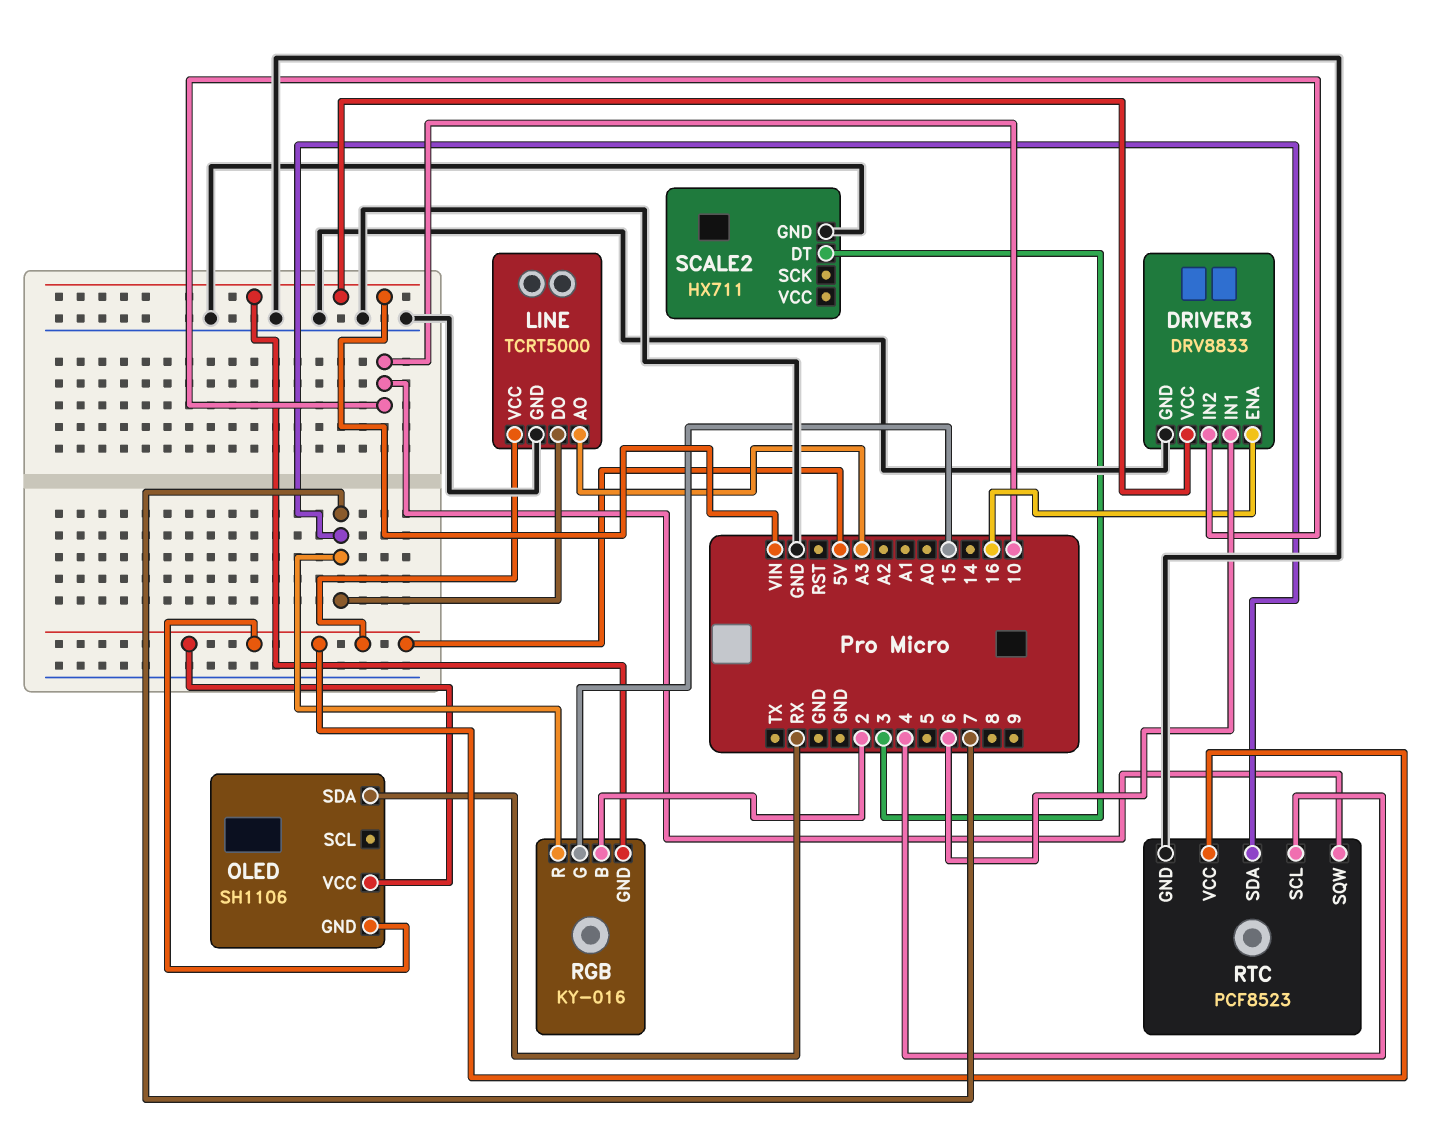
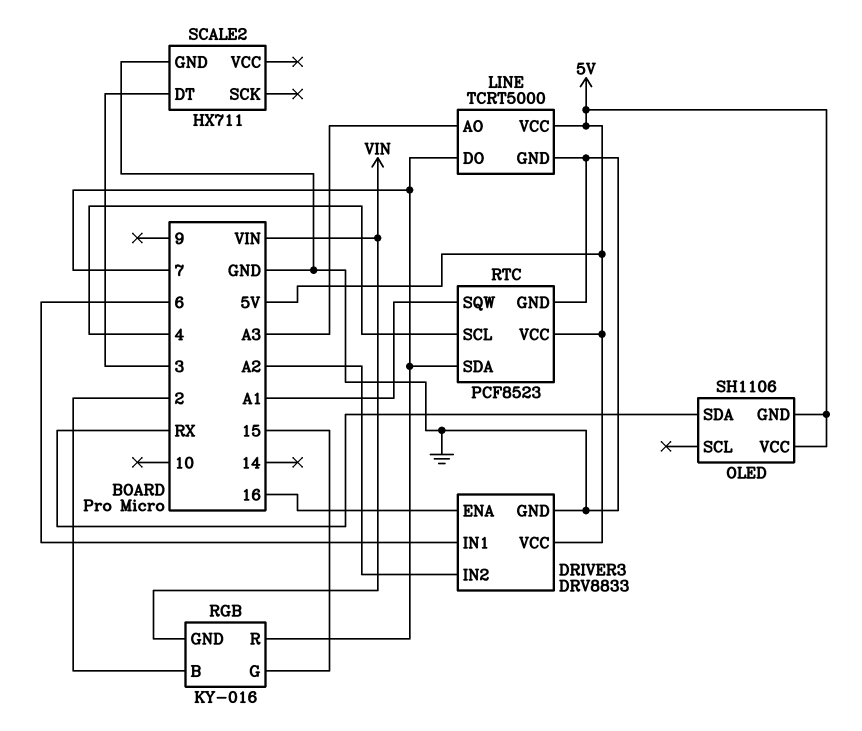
DRIVER3 pin IN2: 10 -> A2
DRIVER3 pin VCC: VIN -> 5V
RTC pin SQW: 10 -> A1

